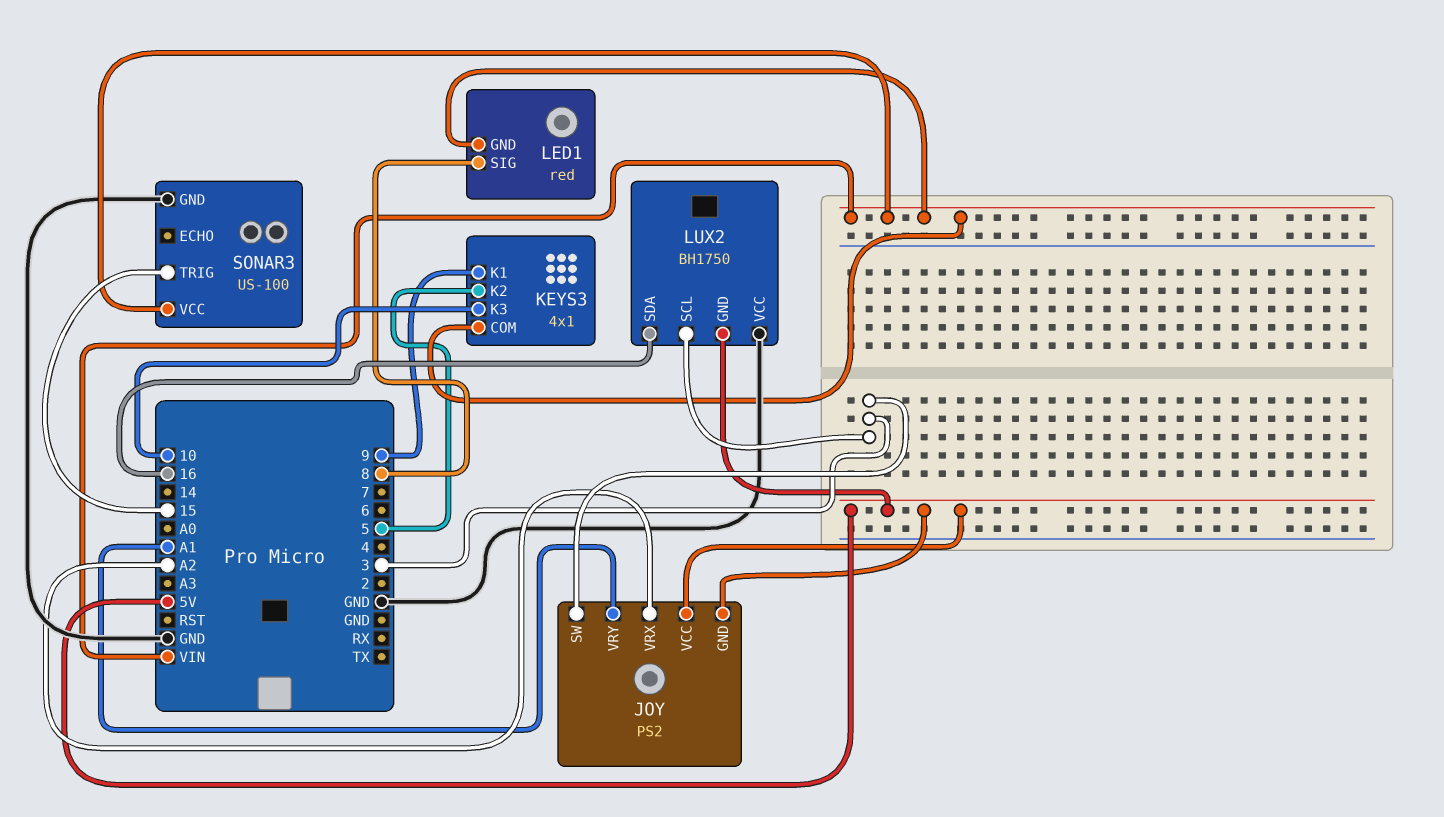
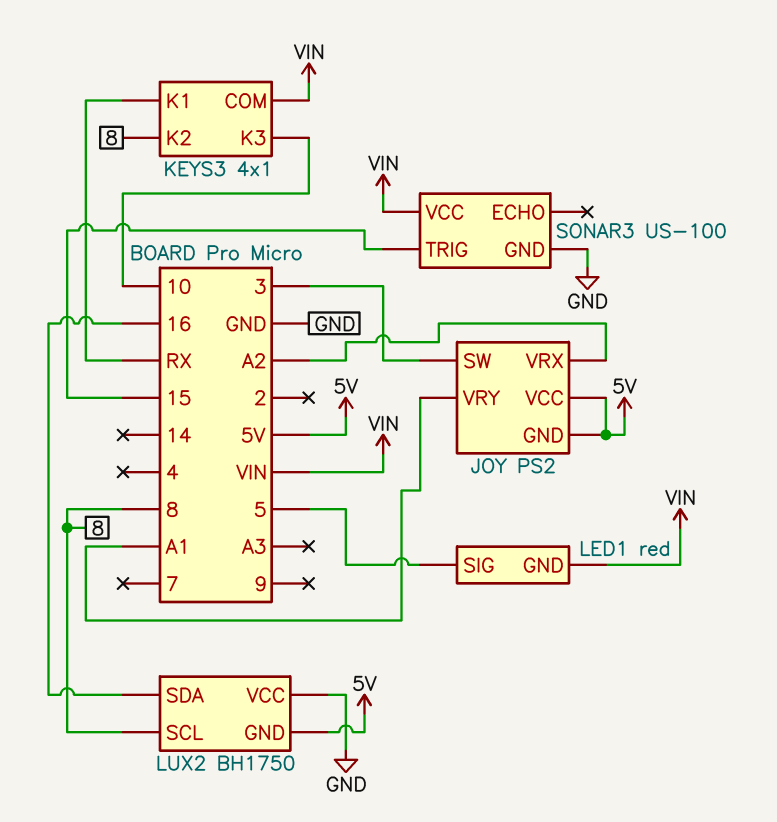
KEYS3 pin K1: 9 -> RX
KEYS3 pin K2: 5 -> 8
LED1 pin SIG: 8 -> 5
LUX2 pin SCL: 3 -> 8

